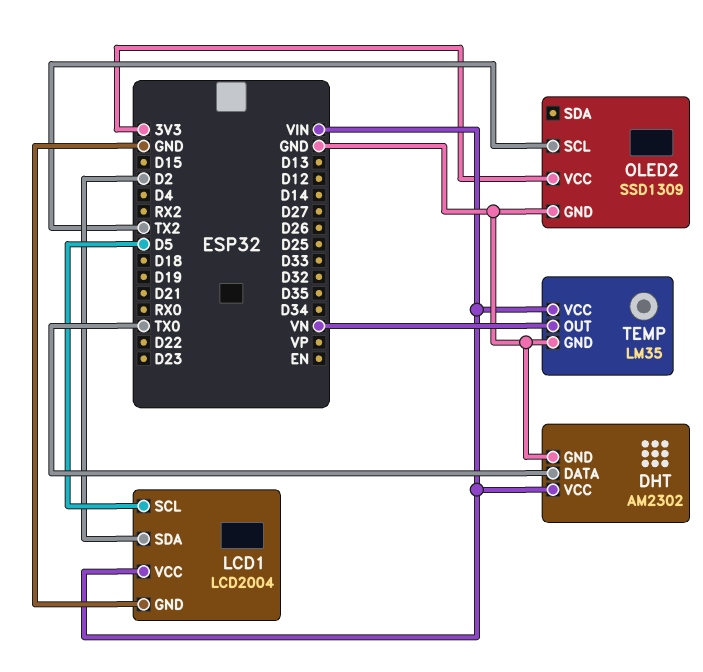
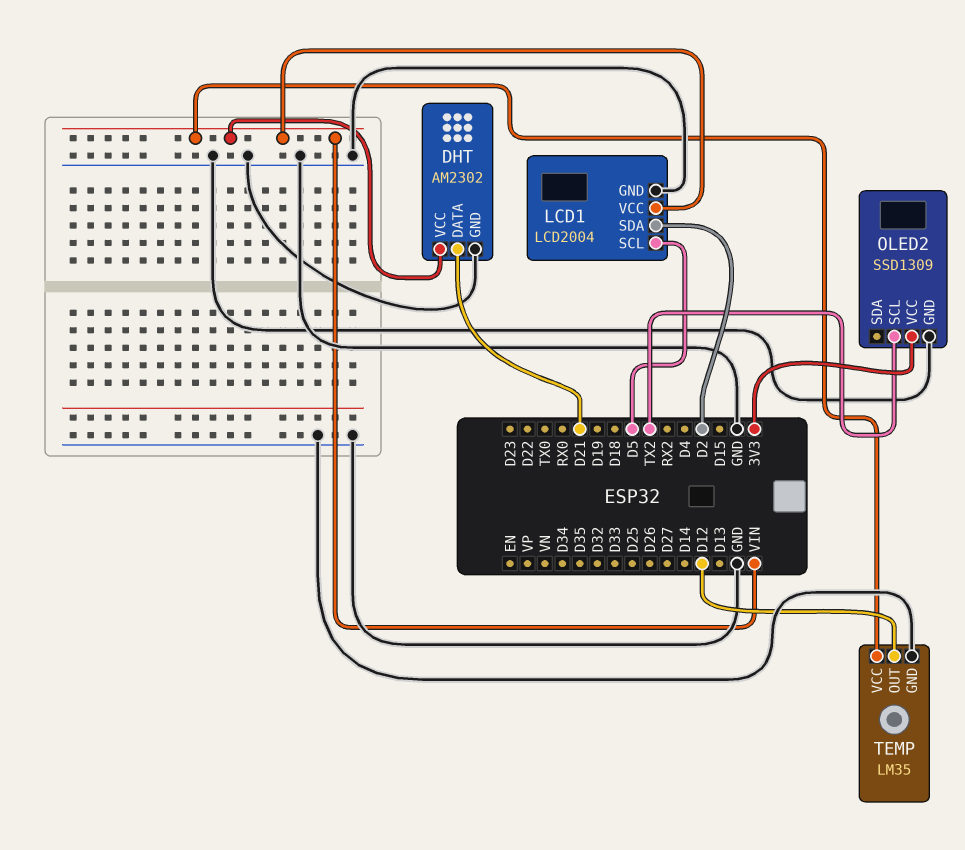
DHT pin DATA: TX0 -> D21
TEMP pin OUT: VN -> D12

